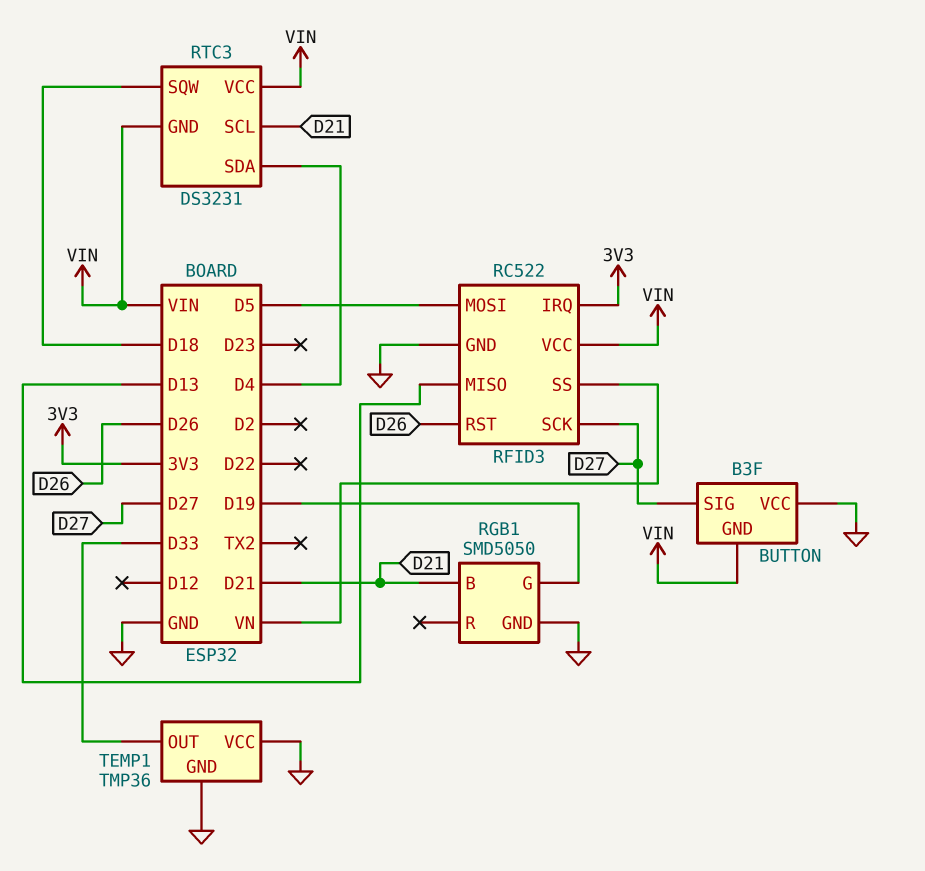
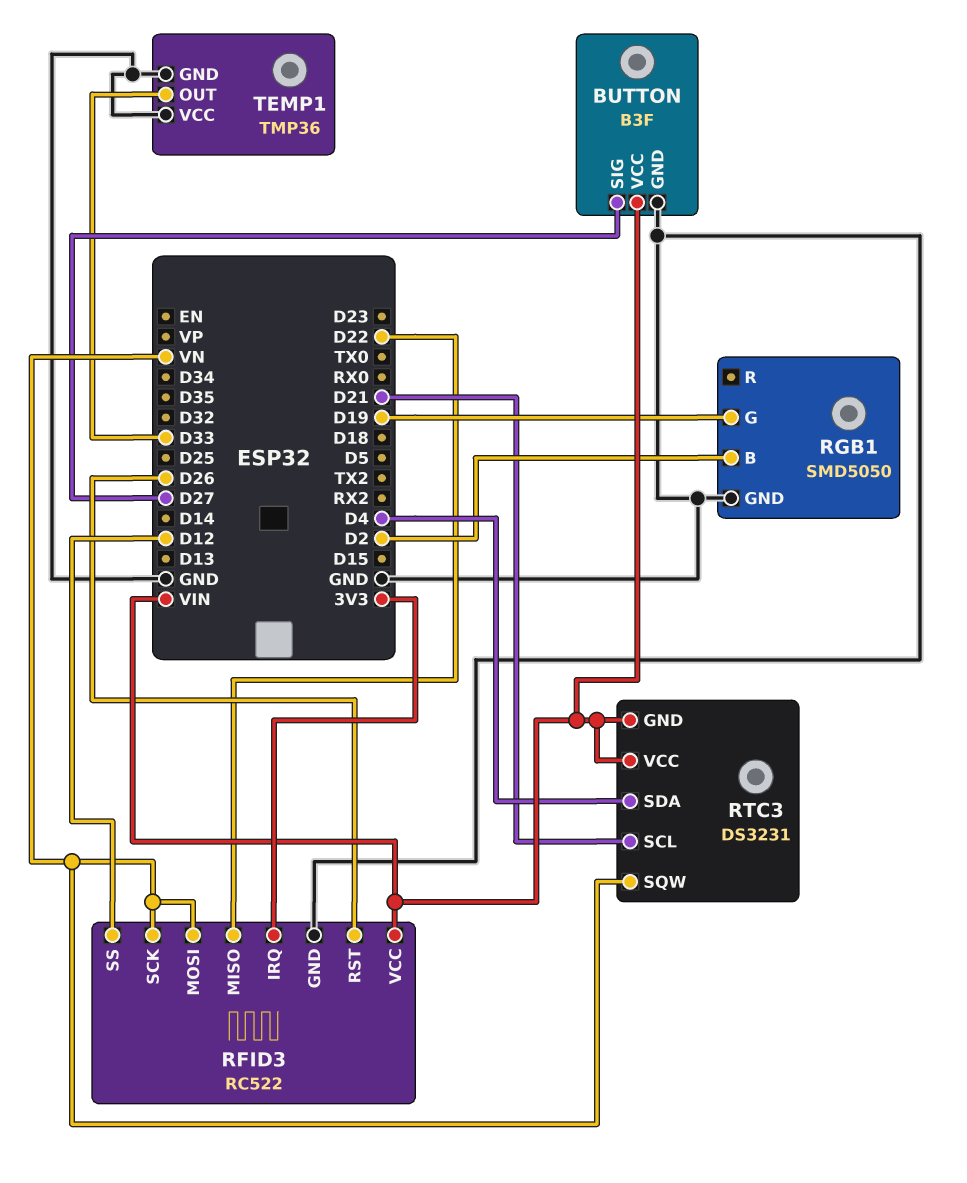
BUTTON pin GND: VIN -> GND
BUTTON pin VCC: GND -> VIN
RFID3 pin MISO: D13 -> D22
RFID3 pin MOSI: D5 -> VN
RFID3 pin SCK: D27 -> VN
RFID3 pin SS: VN -> D12
RGB1 pin B: D21 -> D2
RTC3 pin SQW: D18 -> VN

